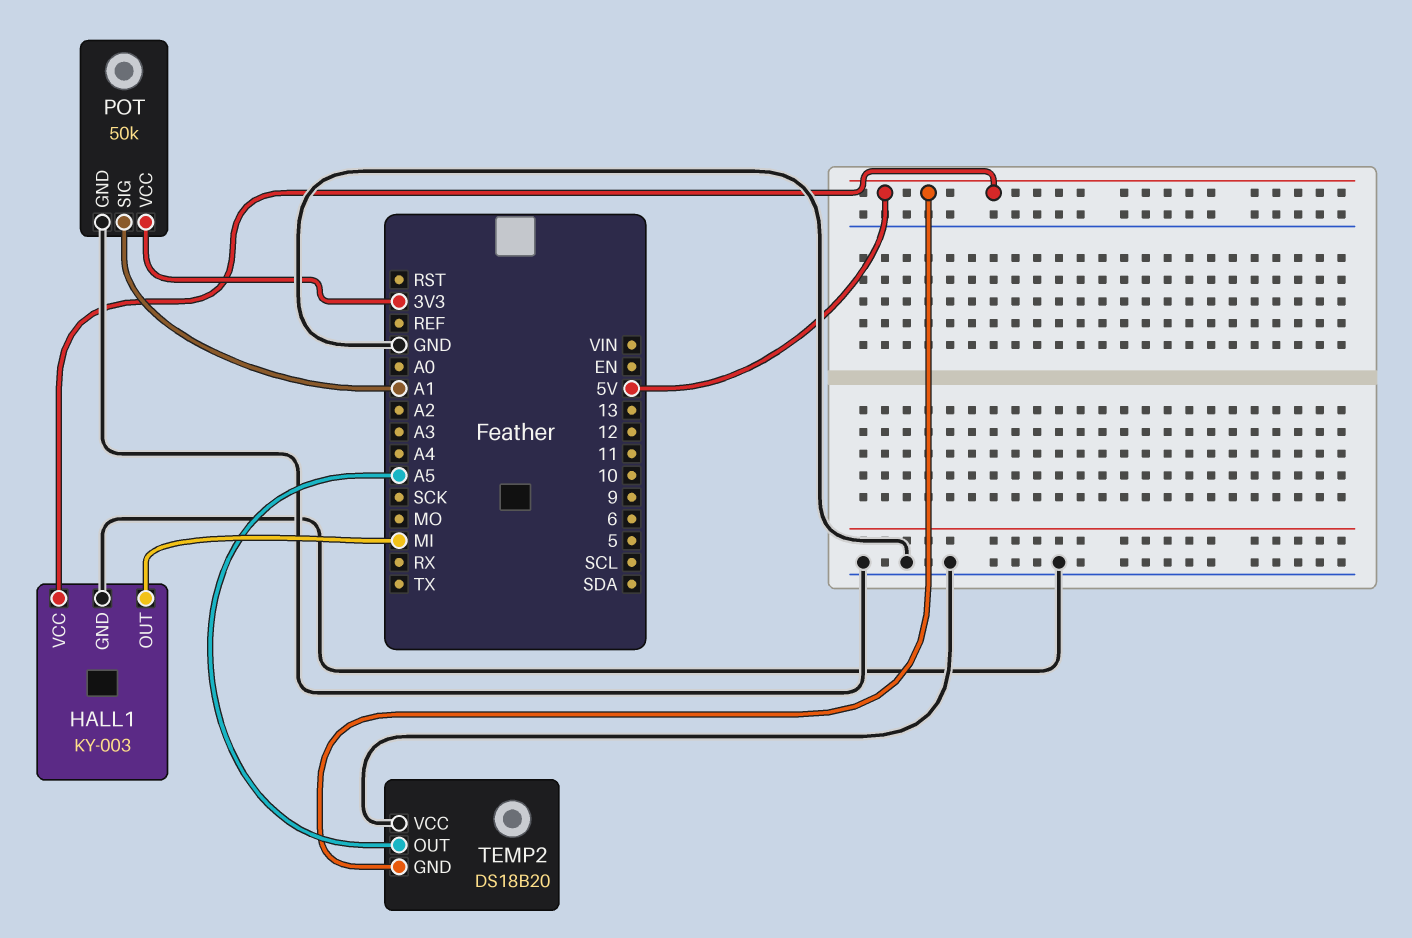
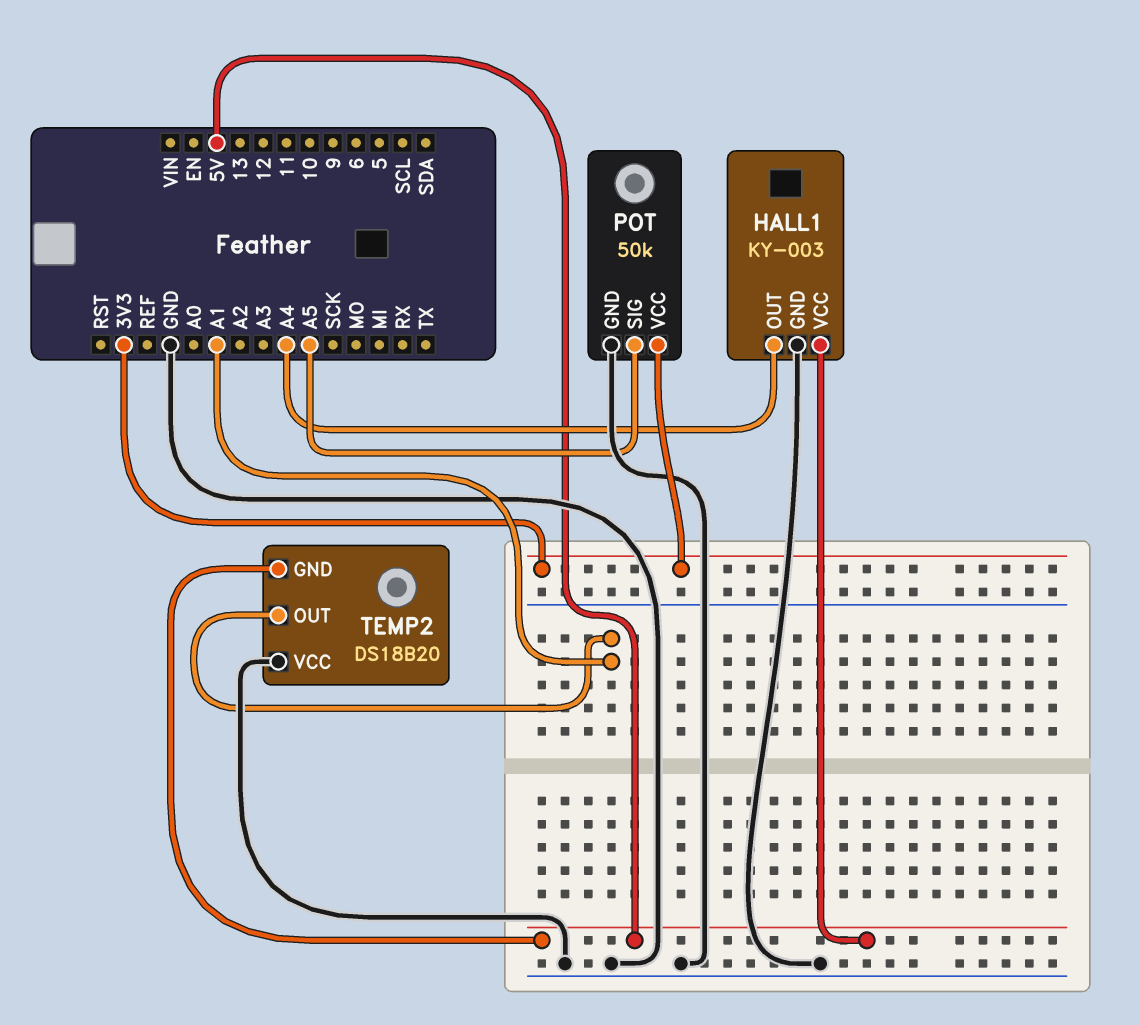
HALL1 pin OUT: MI -> A4
POT pin SIG: A1 -> A5
TEMP2 pin OUT: A5 -> A1

